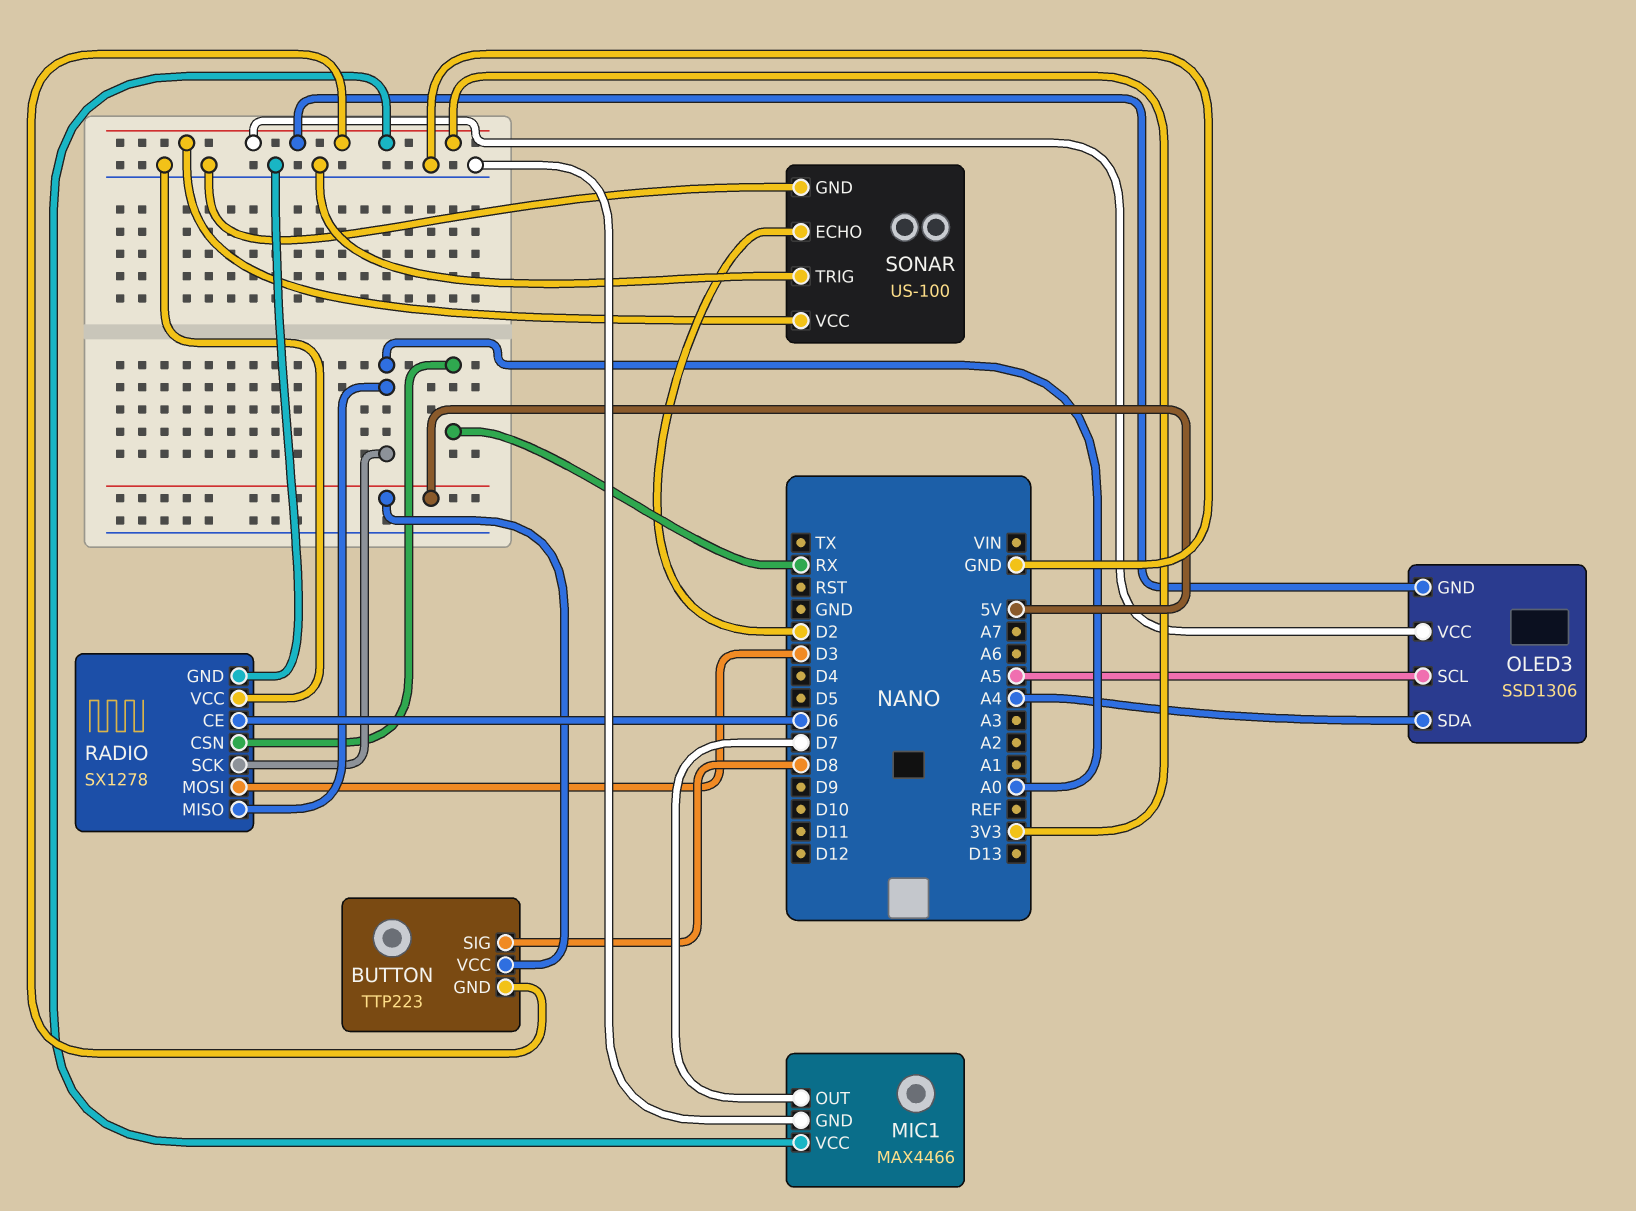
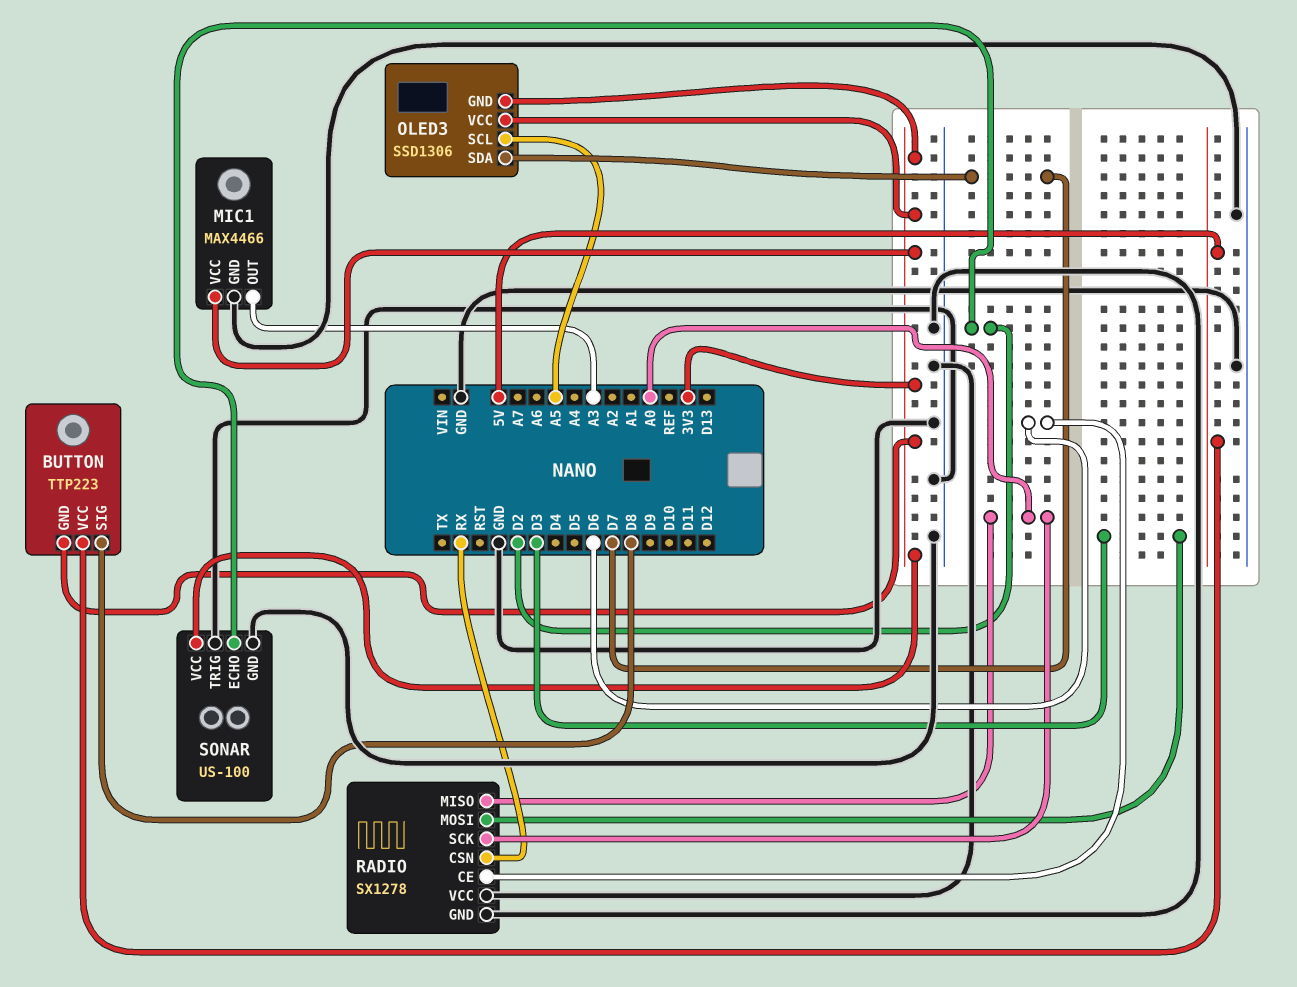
MIC1 pin OUT: D7 -> A3
OLED3 pin SDA: A4 -> D7

